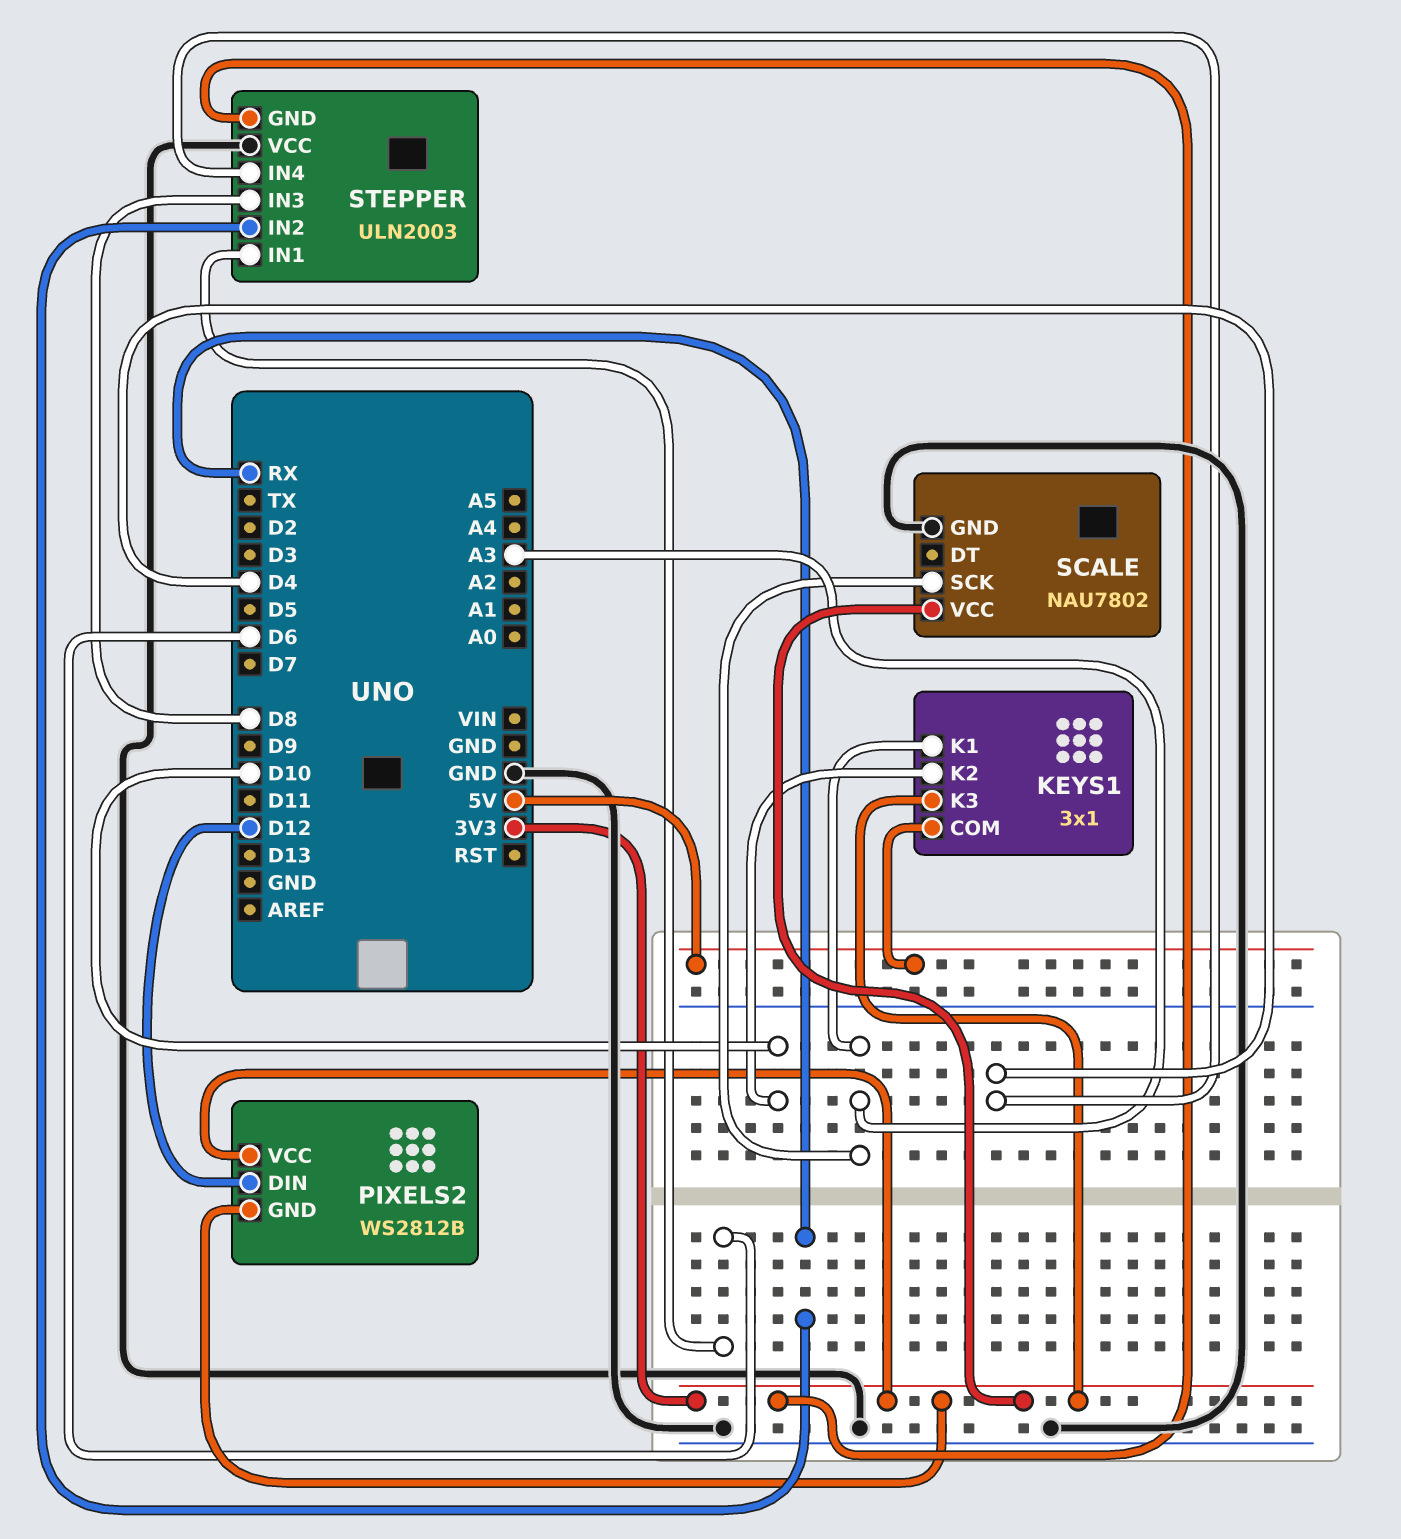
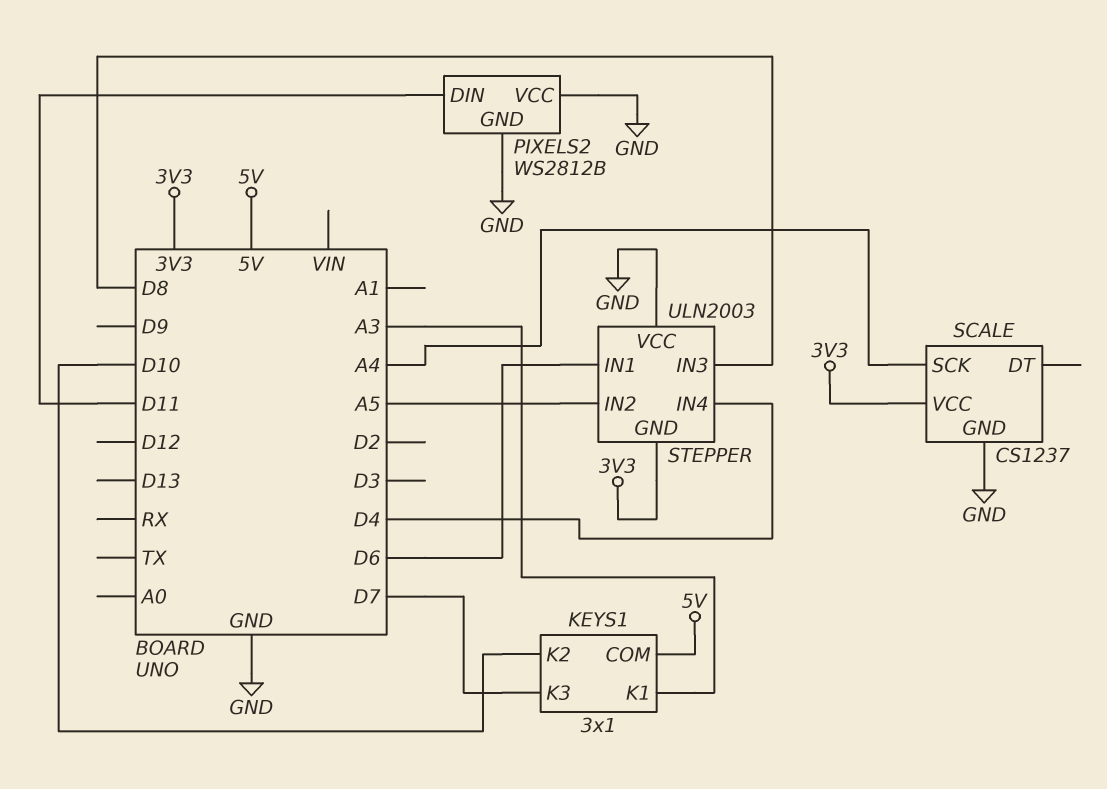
KEYS1 pin K3: 3V3 -> D7
PIXELS2 pin DIN: D12 -> D11
PIXELS2 pin GND: 3V3 -> GND
PIXELS2 pin VCC: 3V3 -> GND
SCALE: NAU7802 -> CS1237
SCALE pin SCK: A3 -> A4
STEPPER pin IN2: RX -> A5

